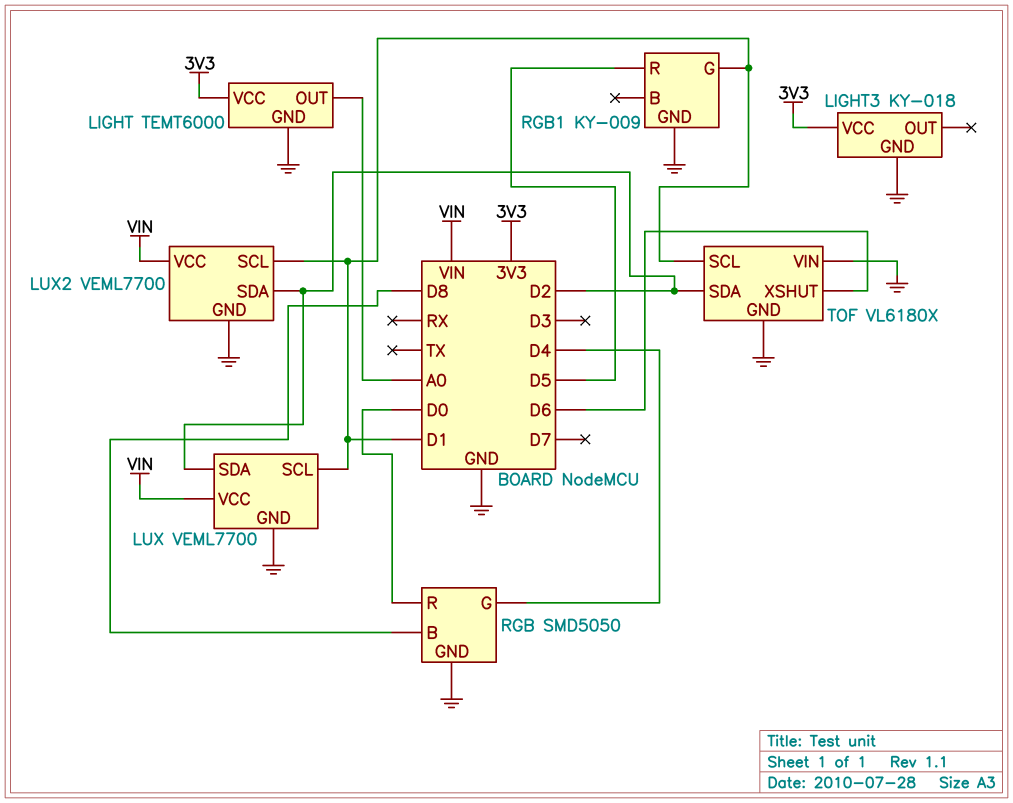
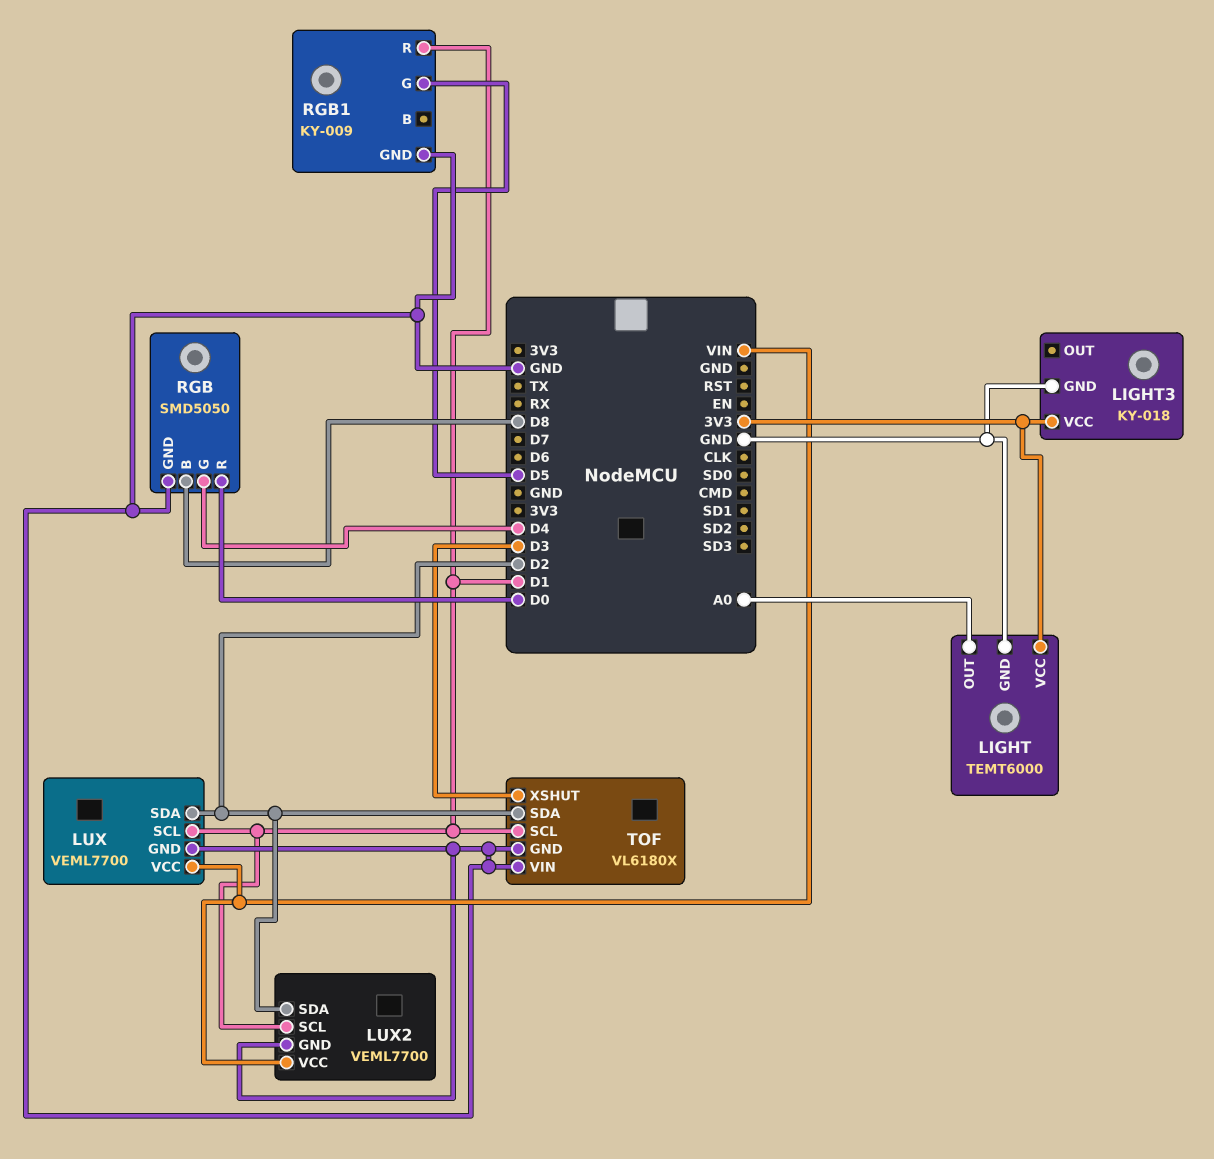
RGB1 pin G: D1 -> D5
RGB1 pin R: D5 -> D1
TOF pin XSHUT: D6 -> D3

